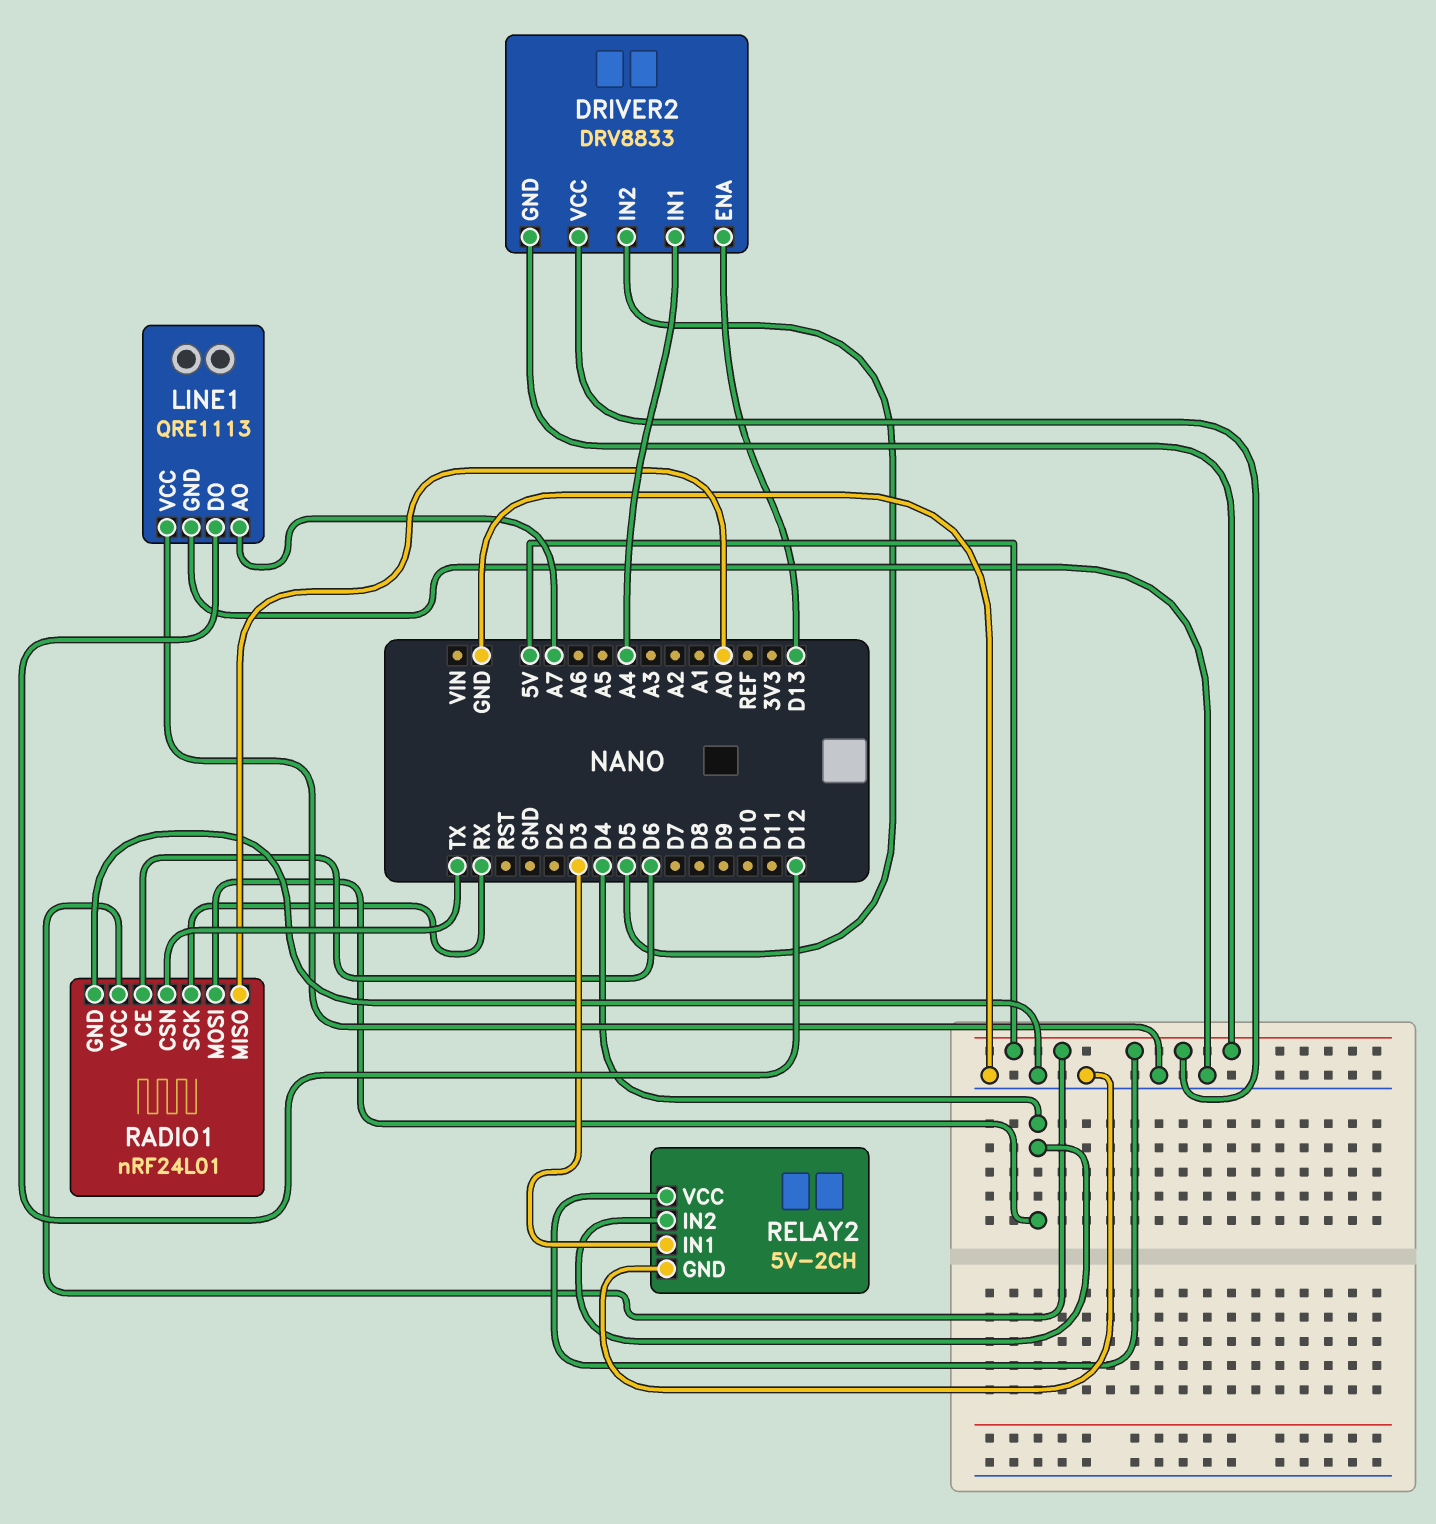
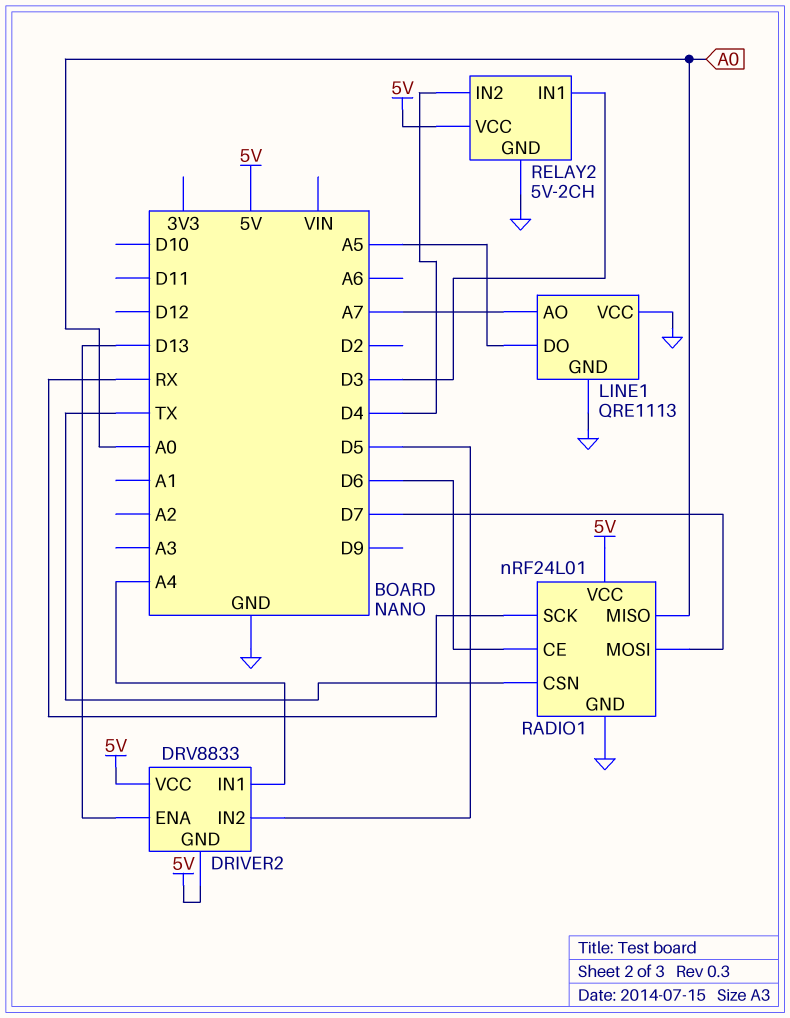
LINE1 pin DO: D12 -> A5
RADIO1 pin MOSI: D4 -> D7

